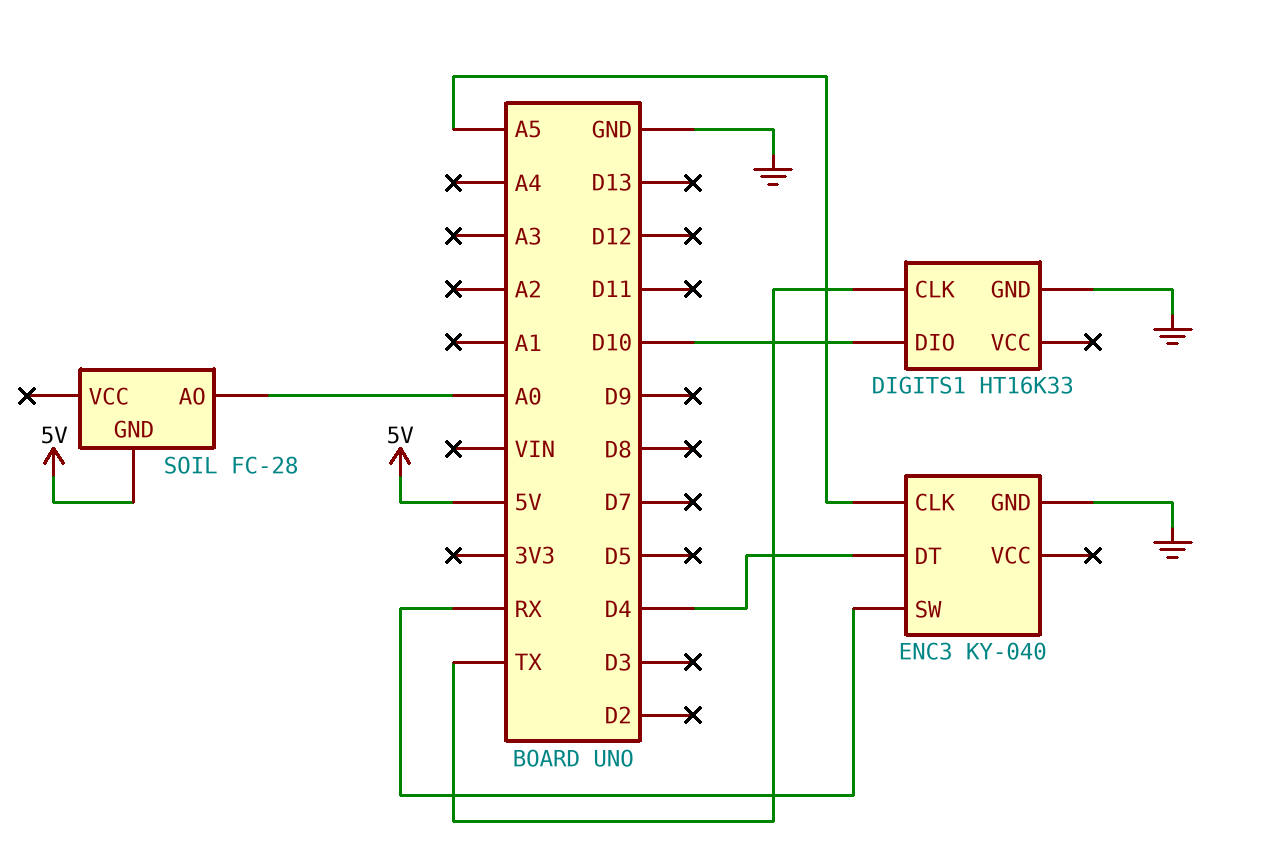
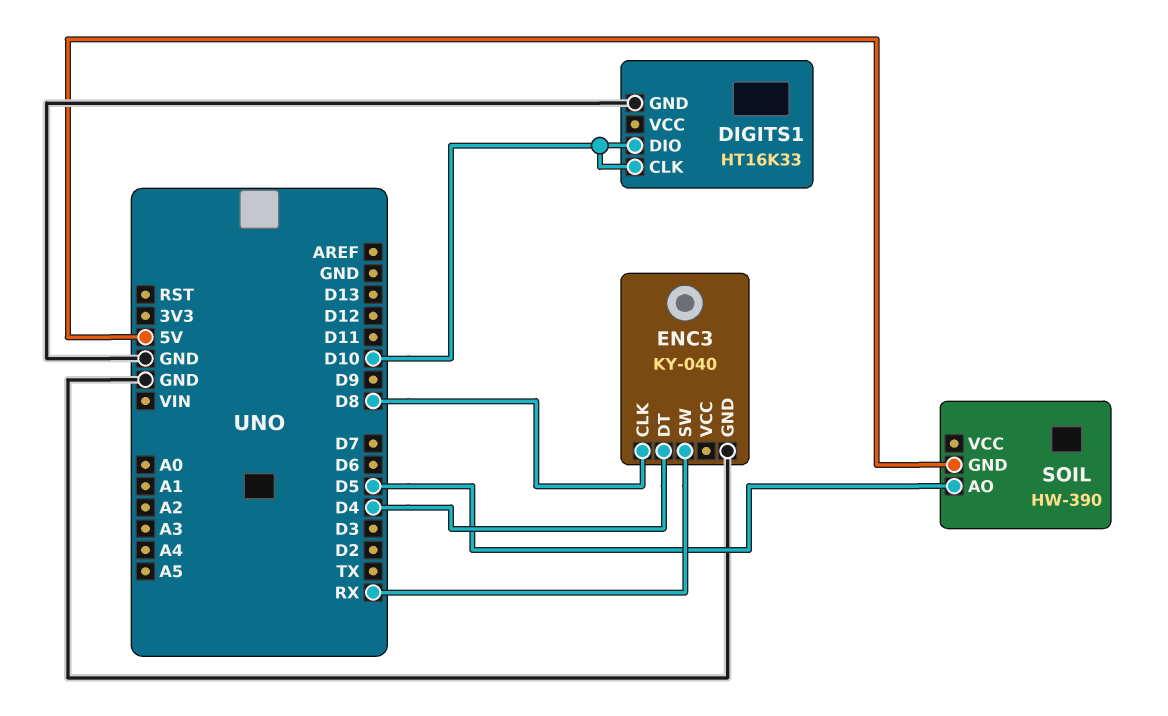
DIGITS1 pin CLK: TX -> D10
ENC3 pin CLK: A5 -> D8
SOIL: FC-28 -> HW-390
SOIL pin AO: A0 -> D5

